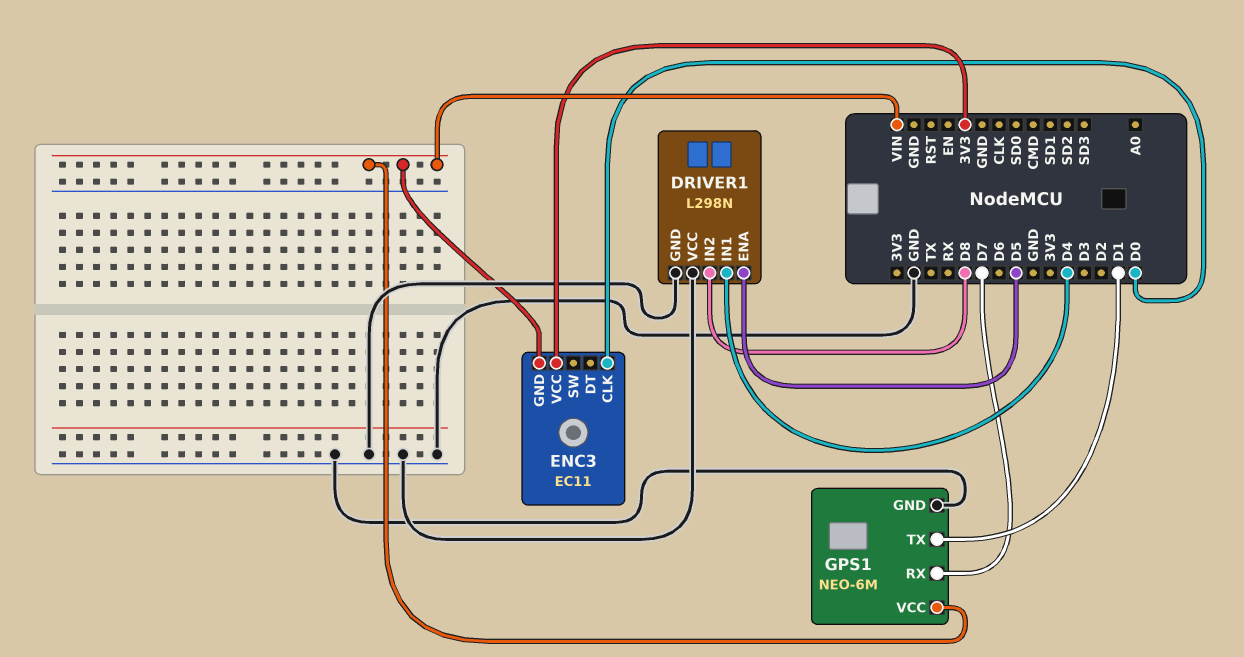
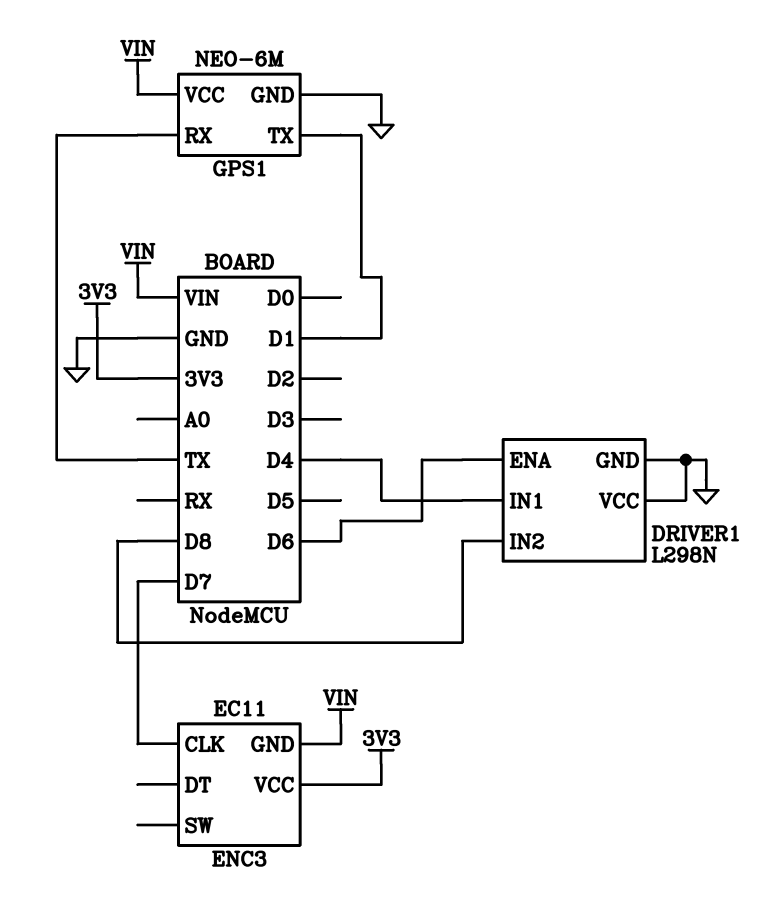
DRIVER1 pin ENA: D5 -> D6
ENC3 pin CLK: D0 -> D7
GPS1 pin RX: D7 -> TX

